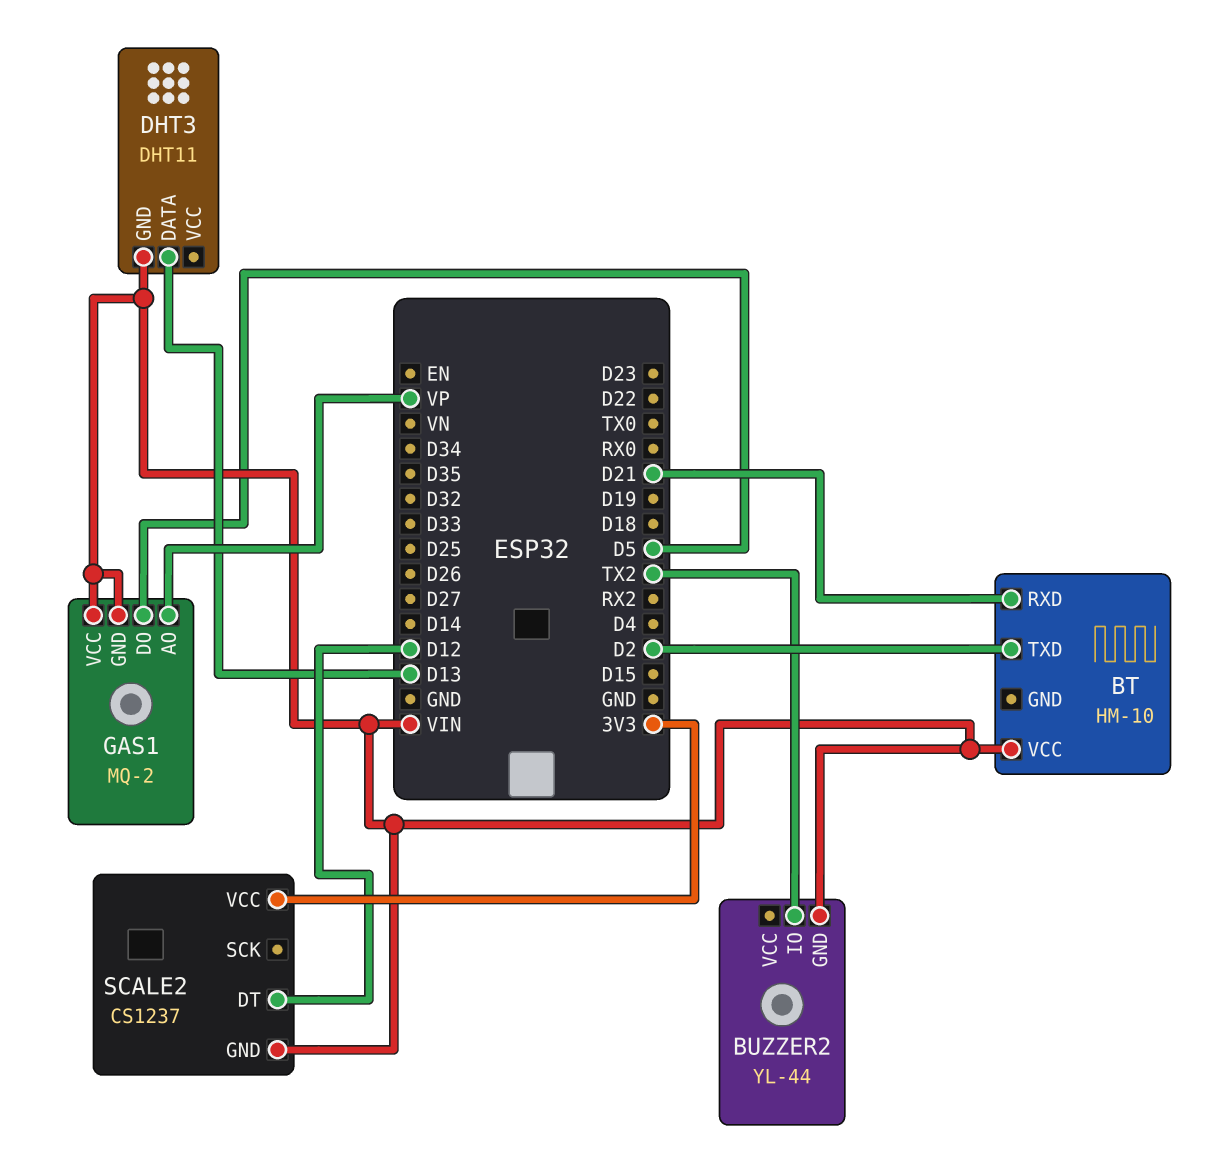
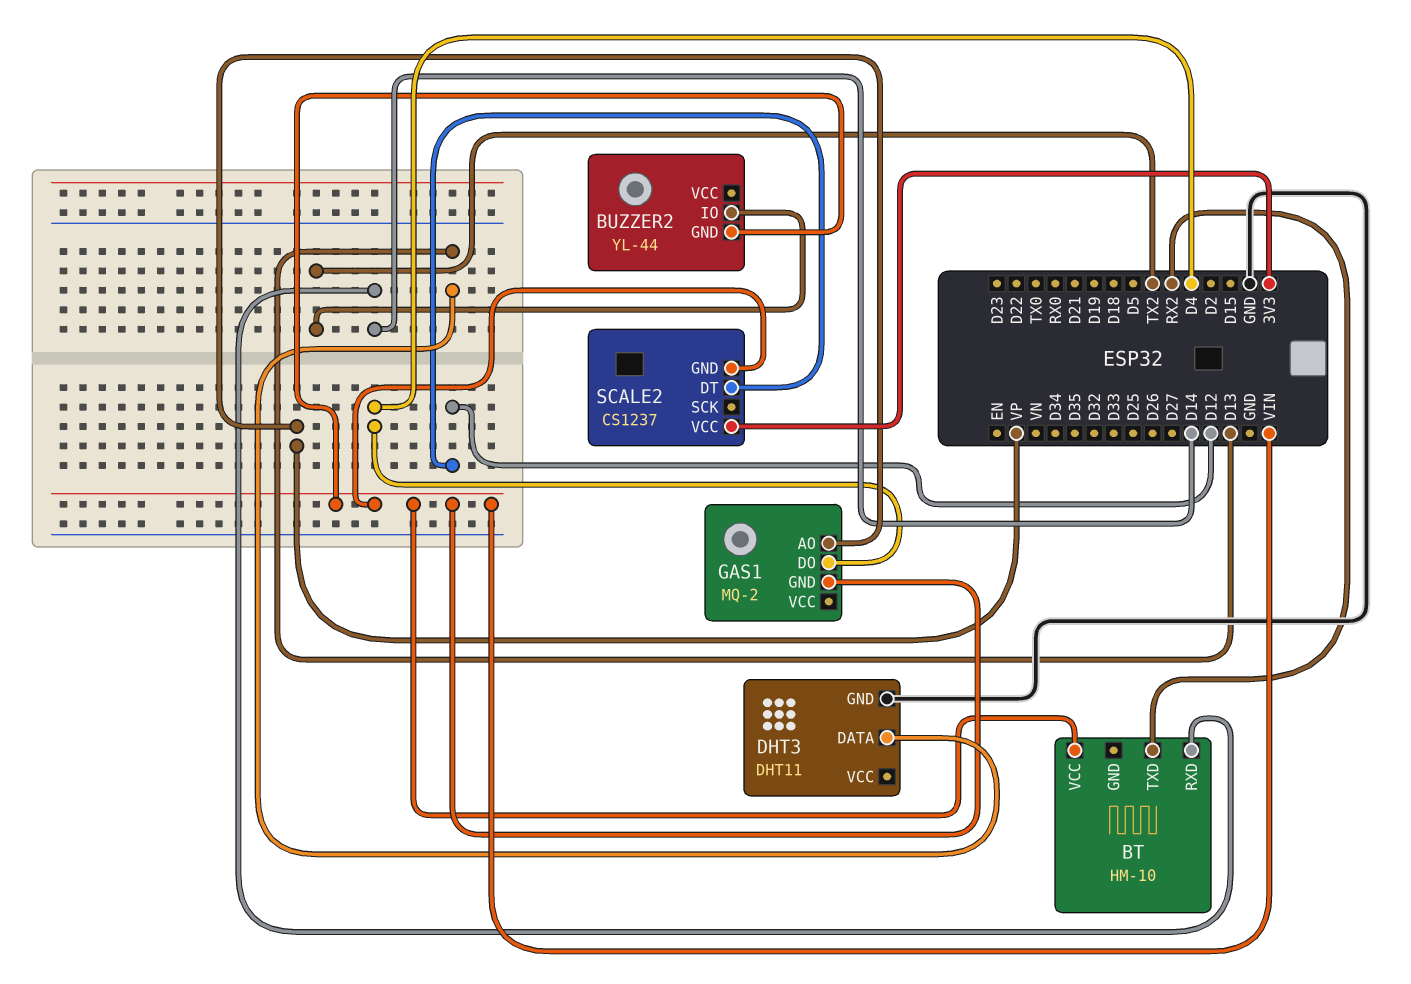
BT pin RXD: D21 -> D14
BT pin TXD: D2 -> RX2
DHT3 pin GND: VIN -> GND
GAS1 pin DO: D5 -> D4
GAS1 pin VCC: VIN -> none

